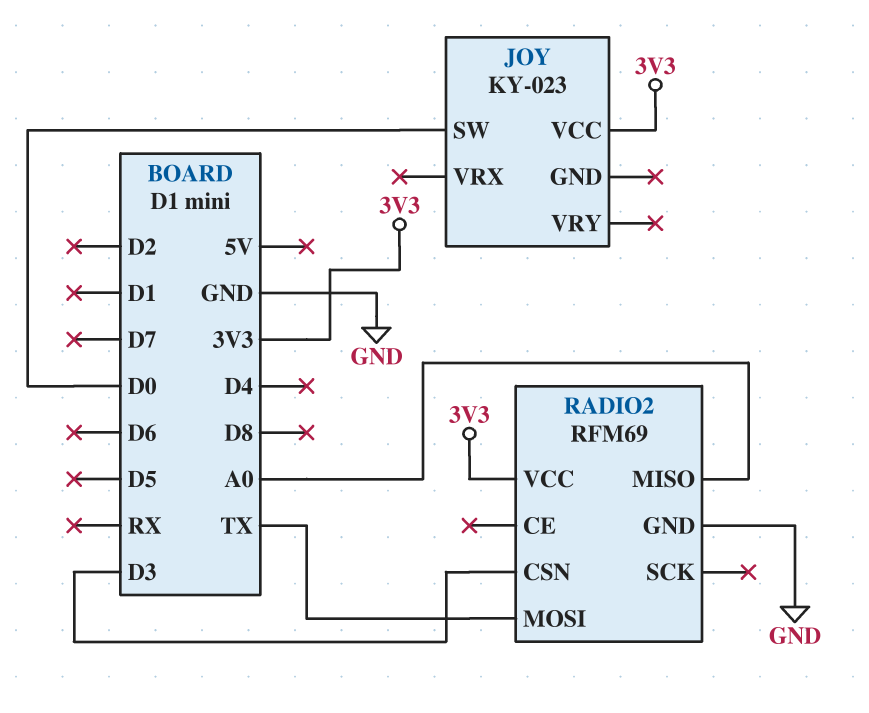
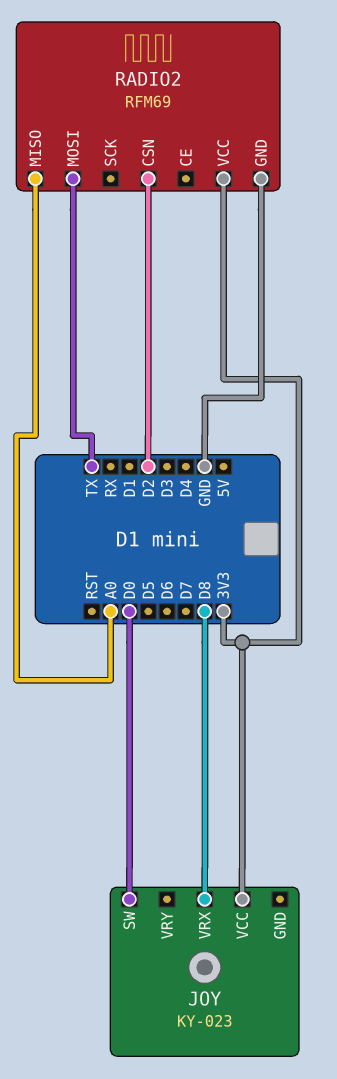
JOY pin VRX: none -> D8
RADIO2 pin CSN: D3 -> D2

